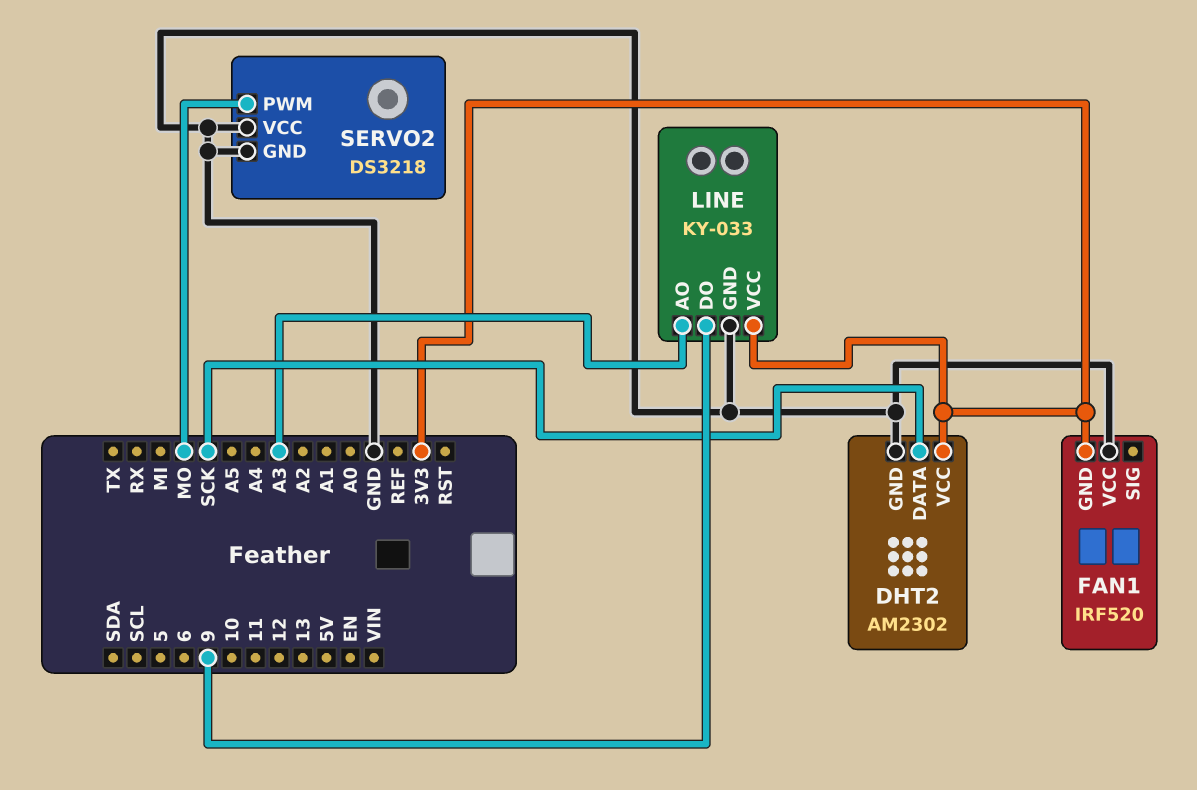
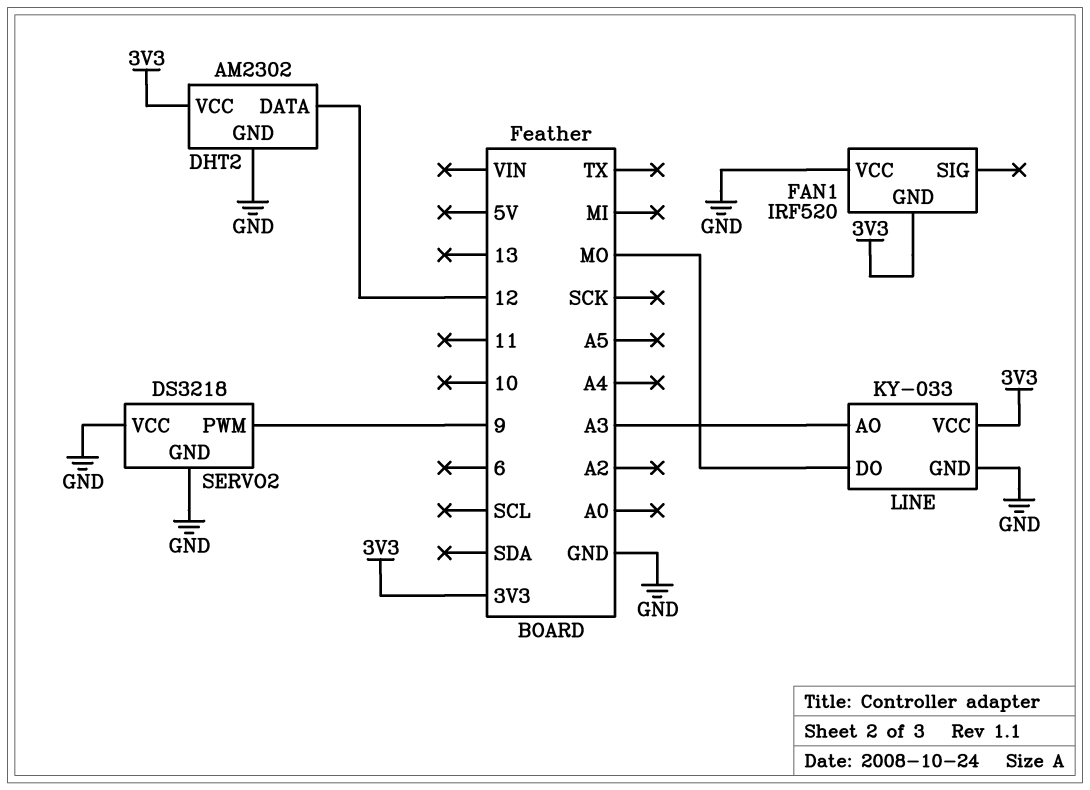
DHT2 pin DATA: SCK -> 12
LINE pin DO: 9 -> MO
SERVO2 pin PWM: MO -> 9

